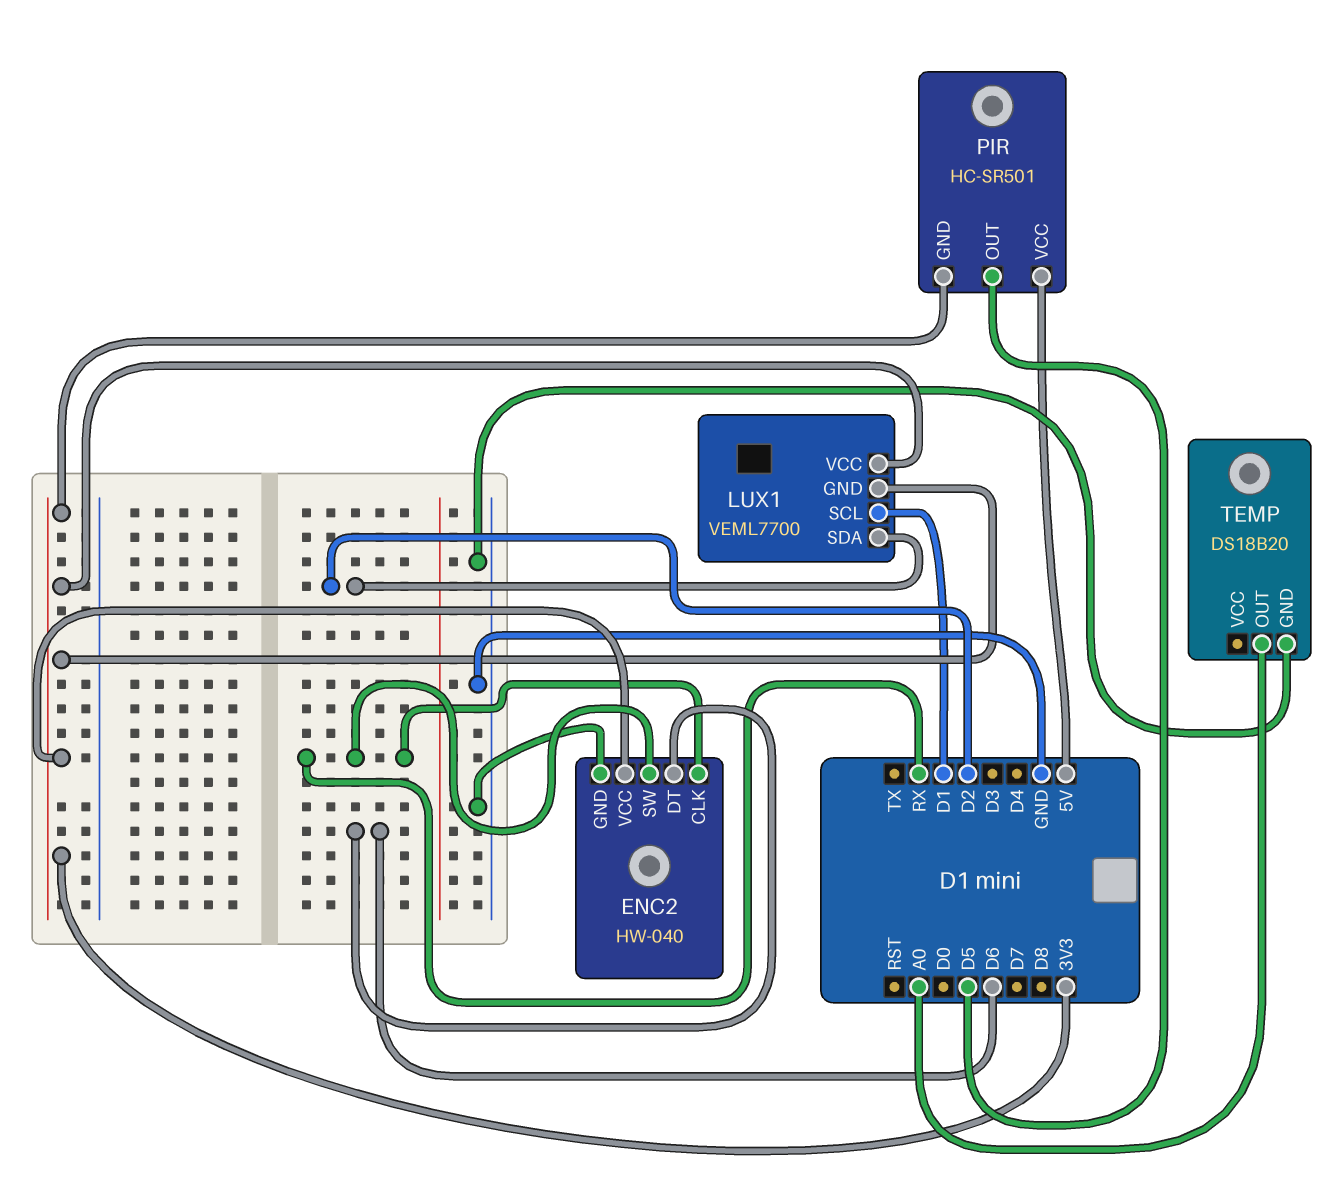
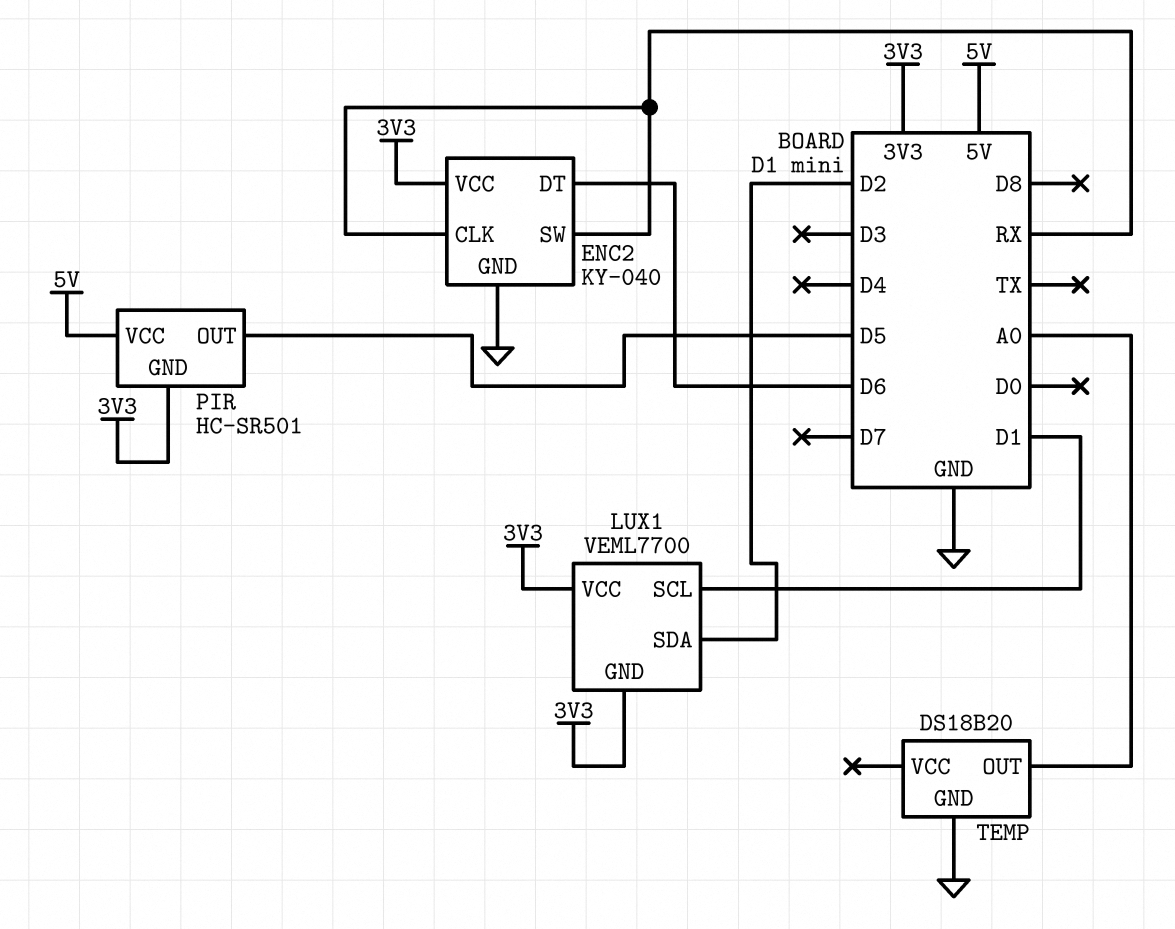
ENC2: HW-040 -> KY-040

